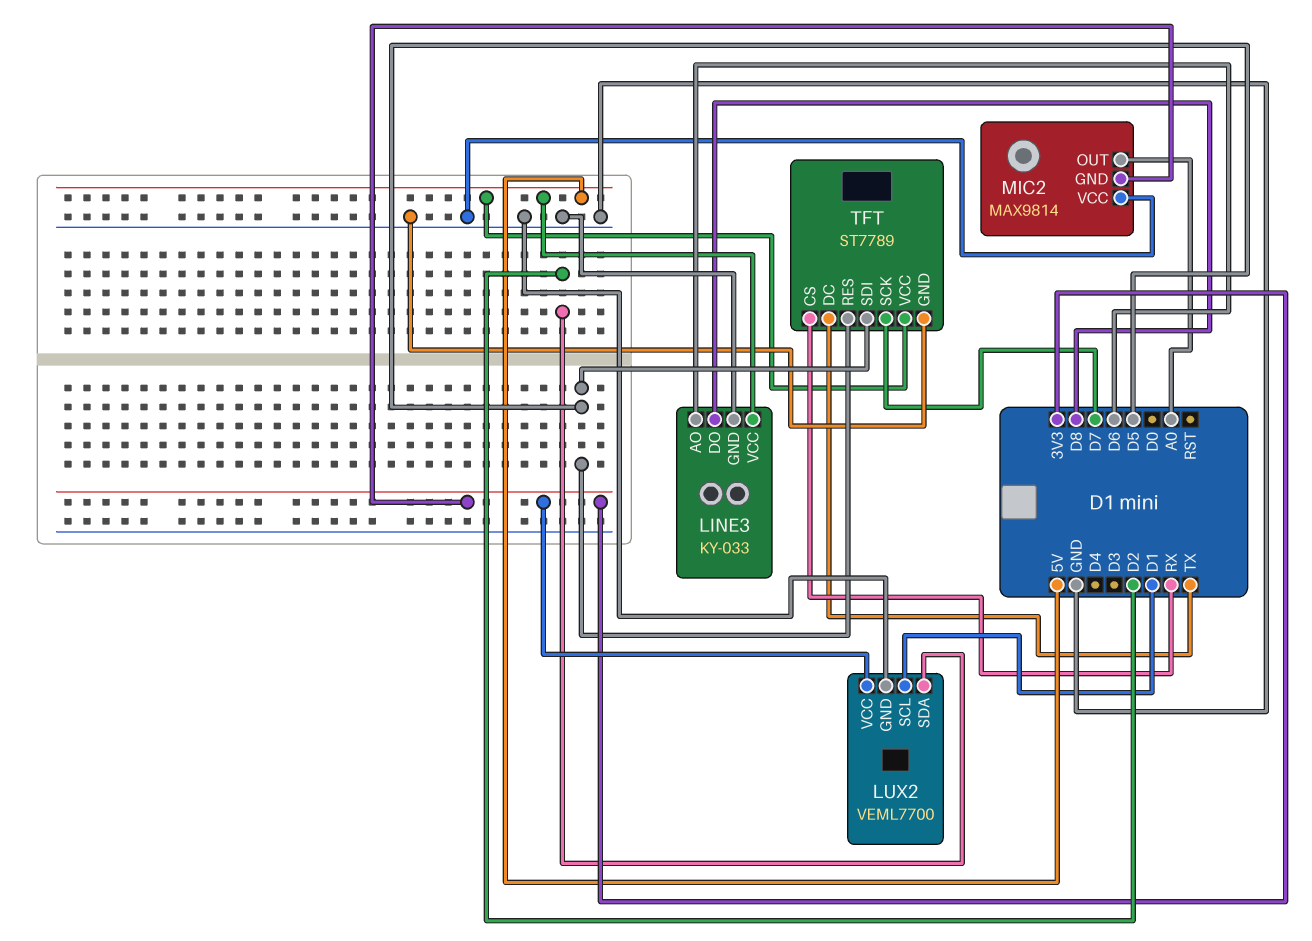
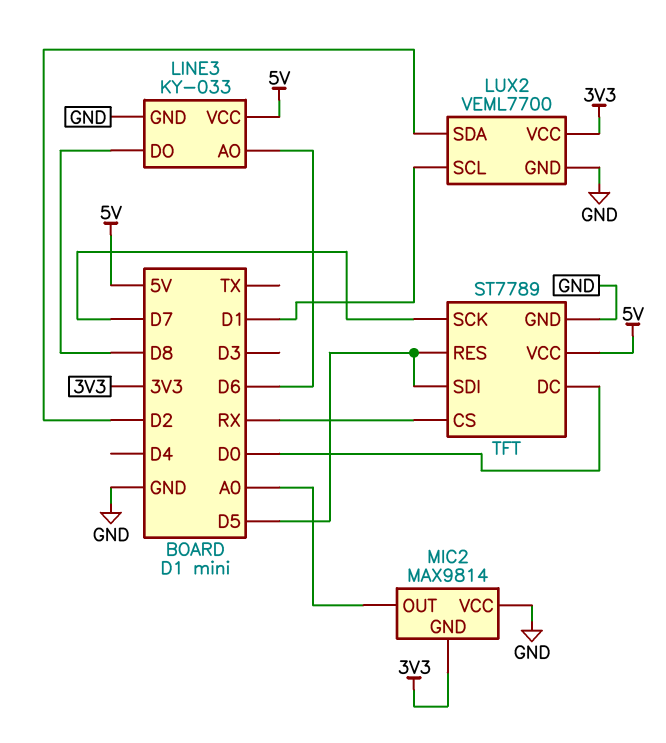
TFT pin DC: TX -> D0

